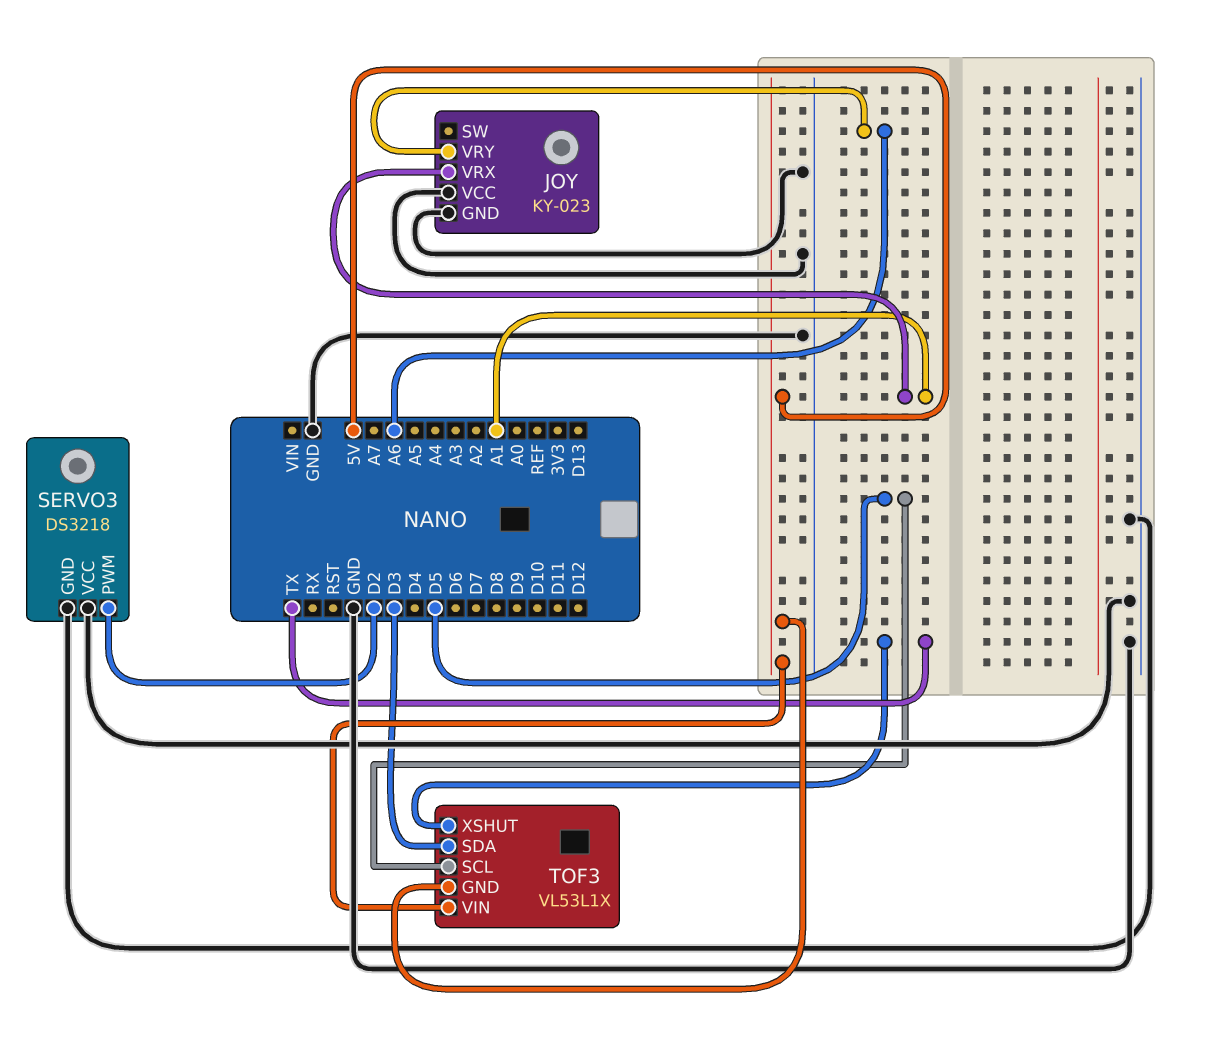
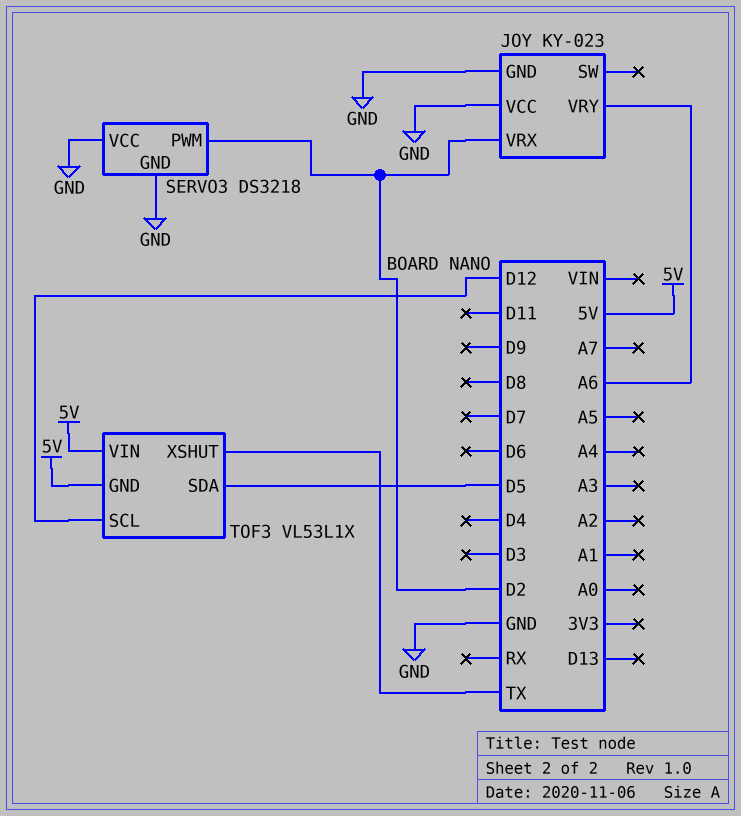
JOY pin VRX: A1 -> D2
TOF3 pin SCL: D5 -> D12
TOF3 pin SDA: D3 -> D5

